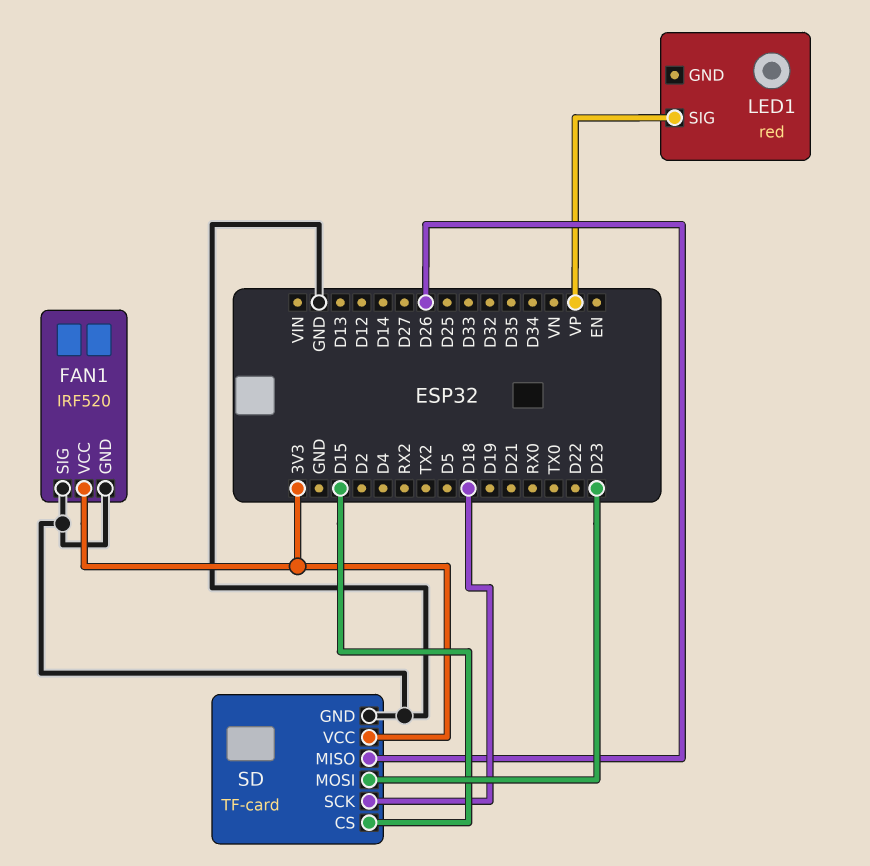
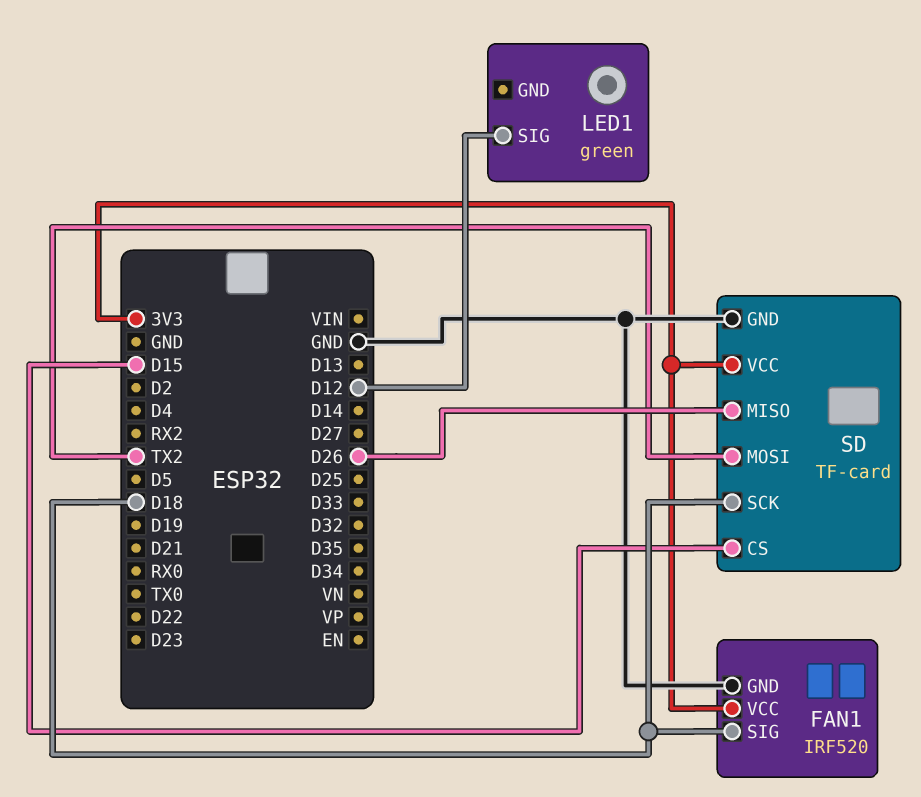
FAN1 pin SIG: GND -> D18
LED1: red -> green
LED1 pin SIG: VP -> D12
SD pin MOSI: D23 -> TX2

